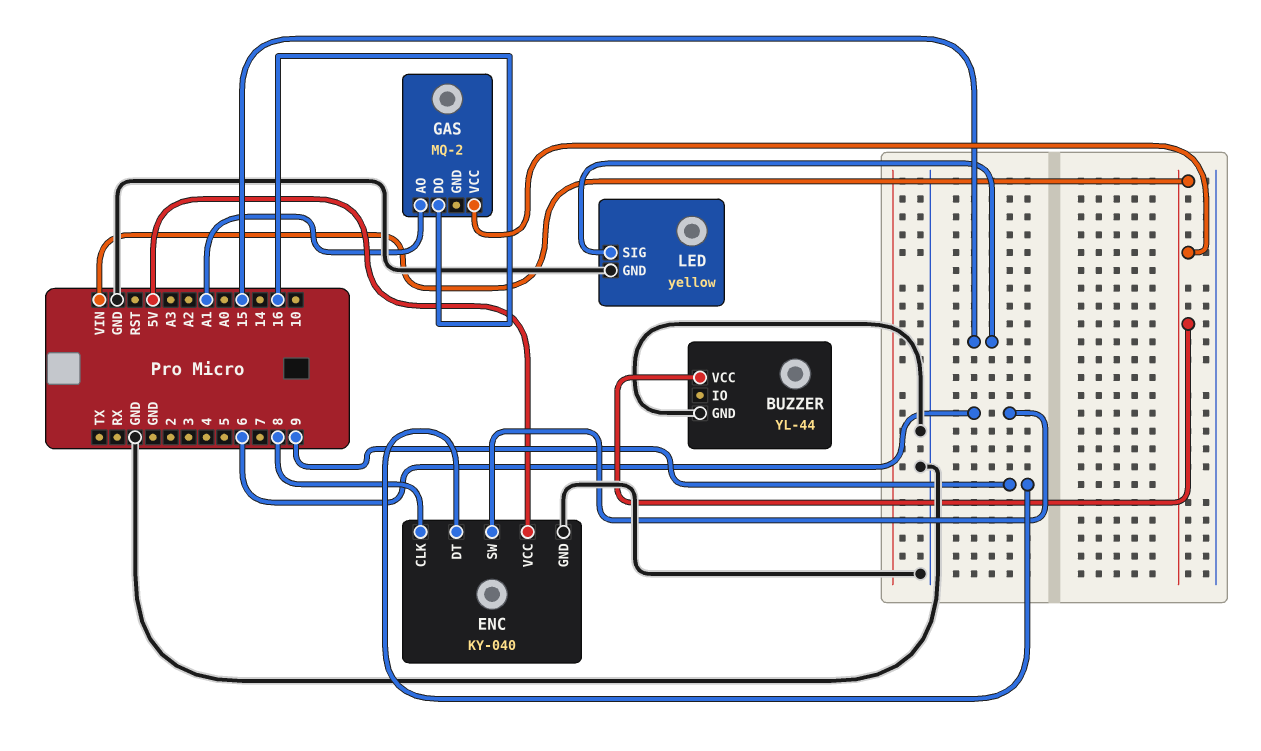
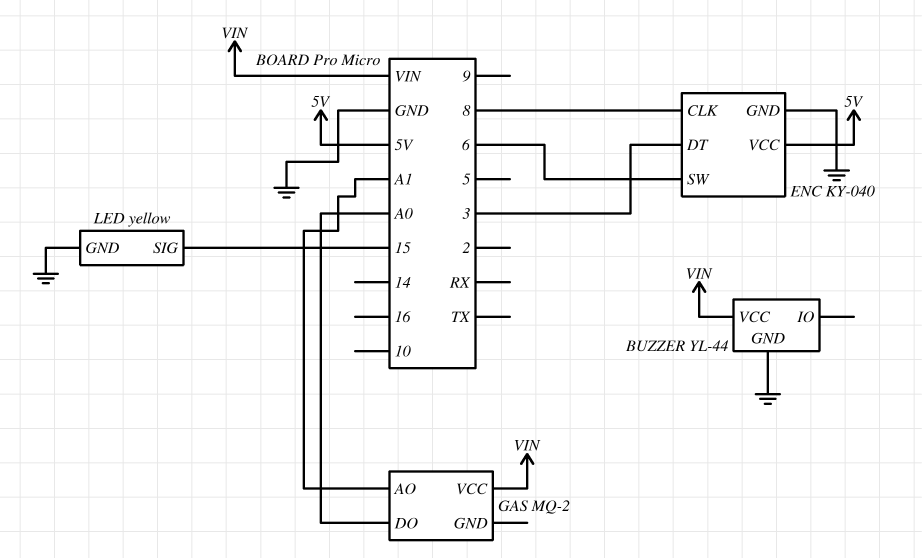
ENC pin DT: 9 -> 3
GAS pin DO: 16 -> A0

